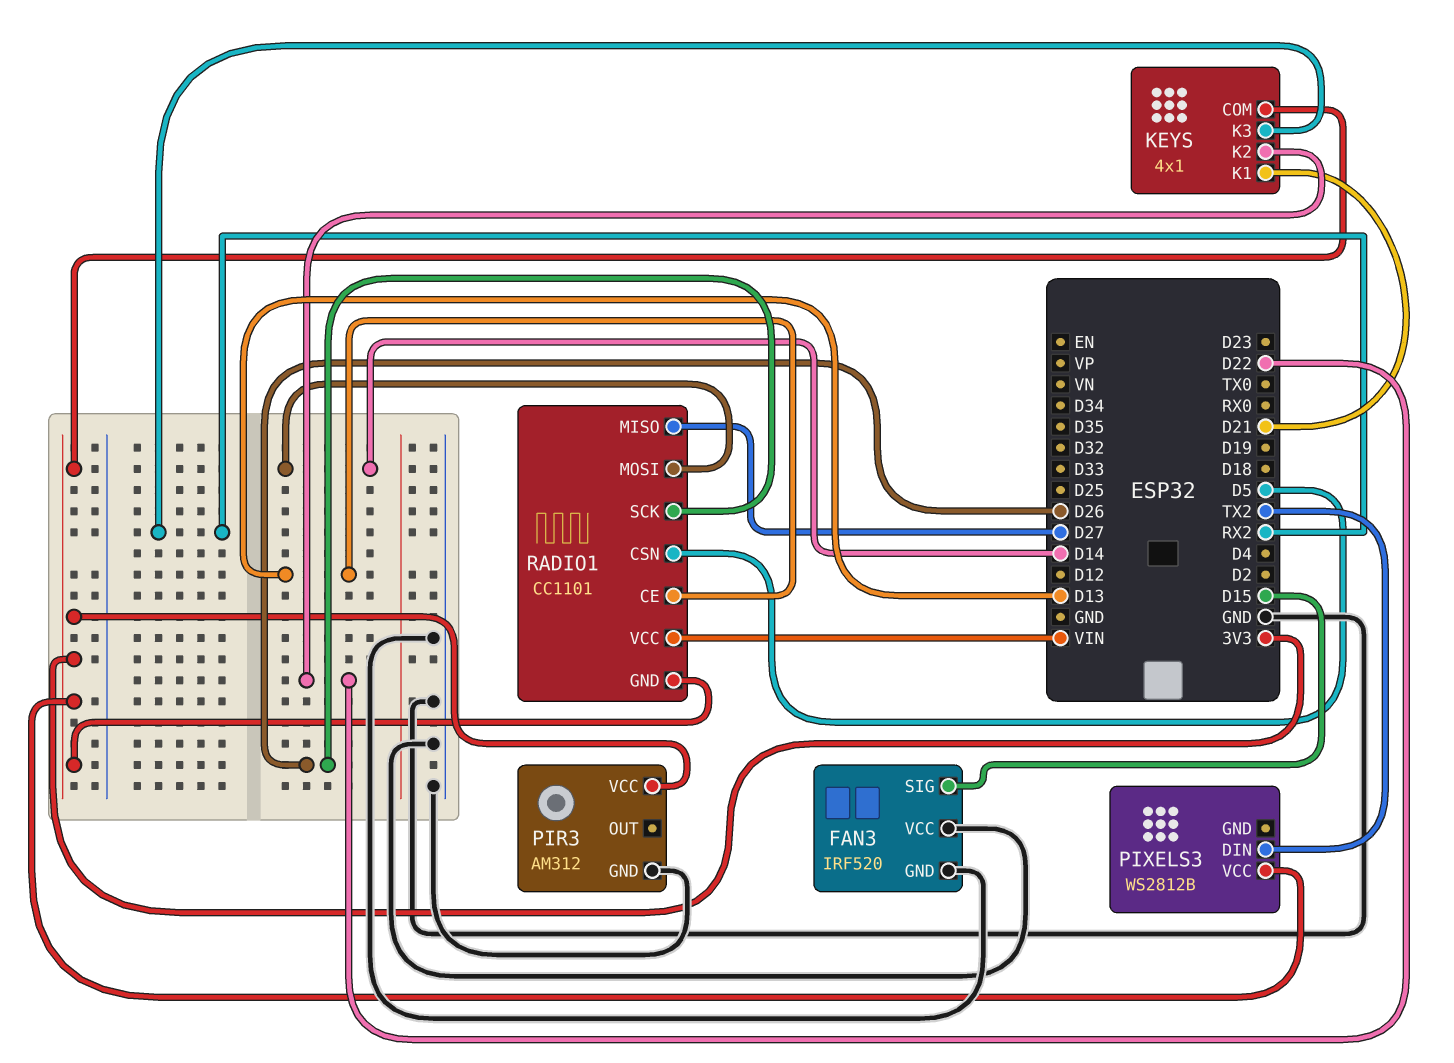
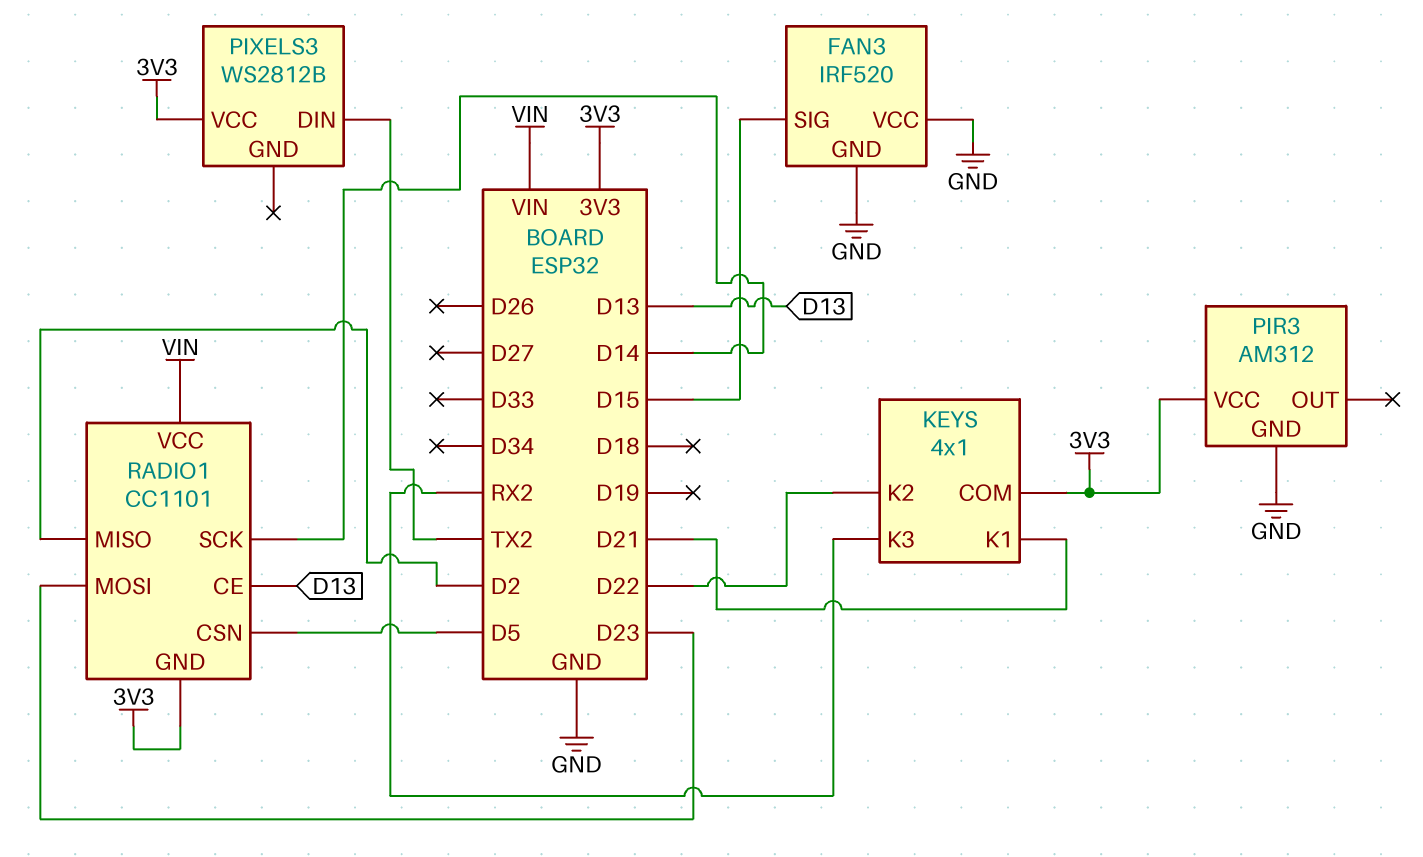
RADIO1 pin MISO: D27 -> D2
RADIO1 pin MOSI: D14 -> D23
RADIO1 pin SCK: D26 -> D14

